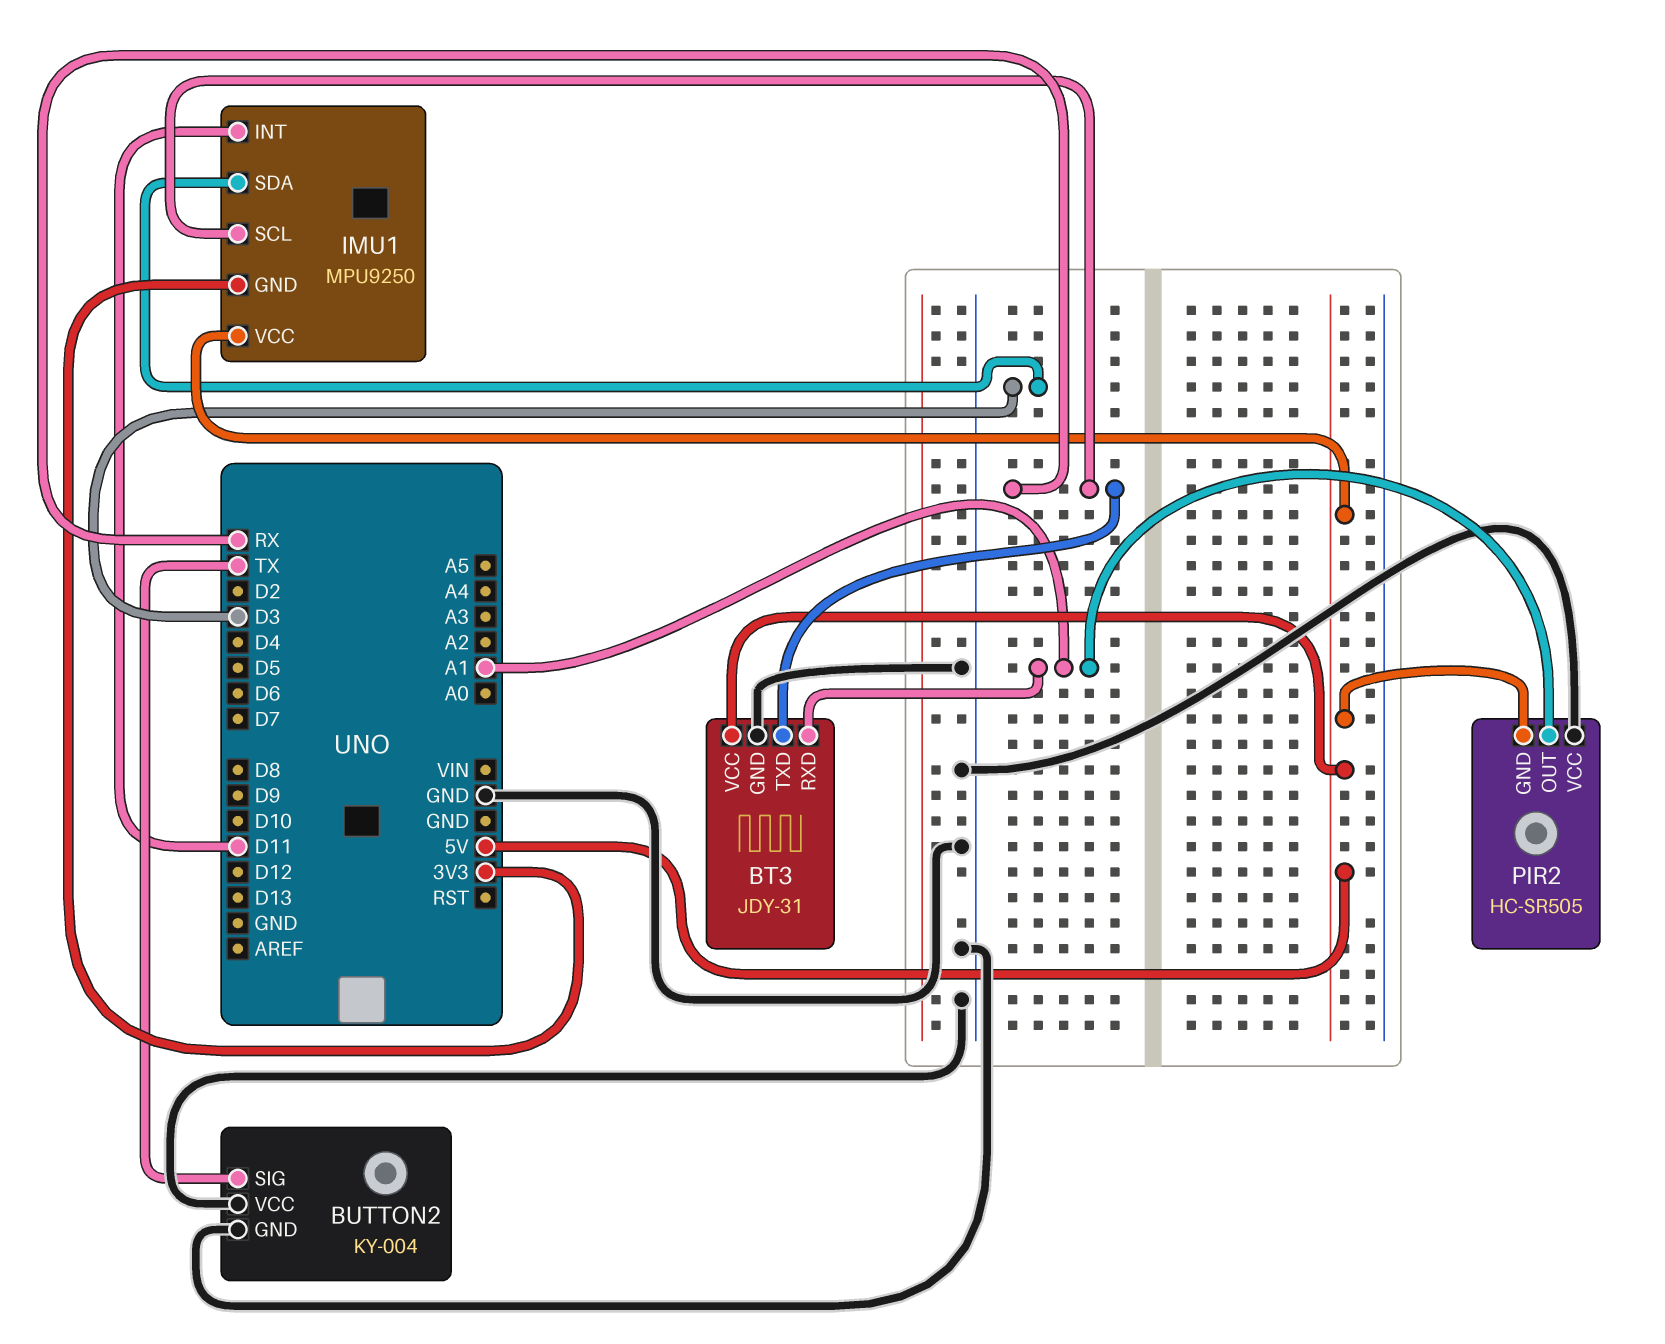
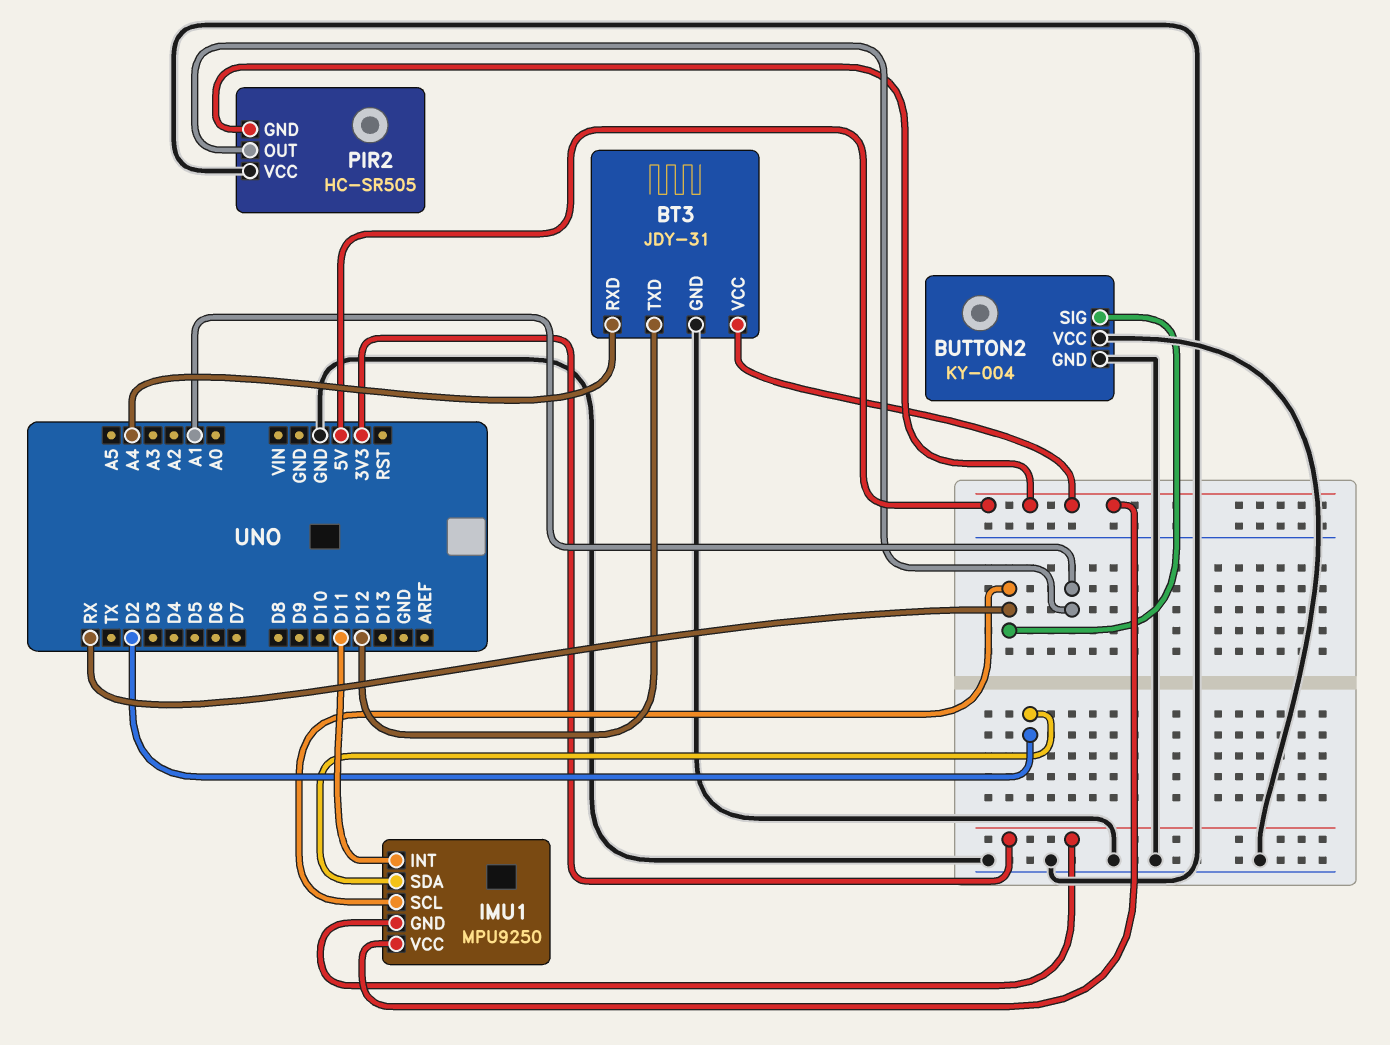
BT3 pin RXD: A1 -> A4
BT3 pin TXD: RX -> D12
BUTTON2 pin SIG: TX -> RX
IMU1 pin SDA: D3 -> D2

